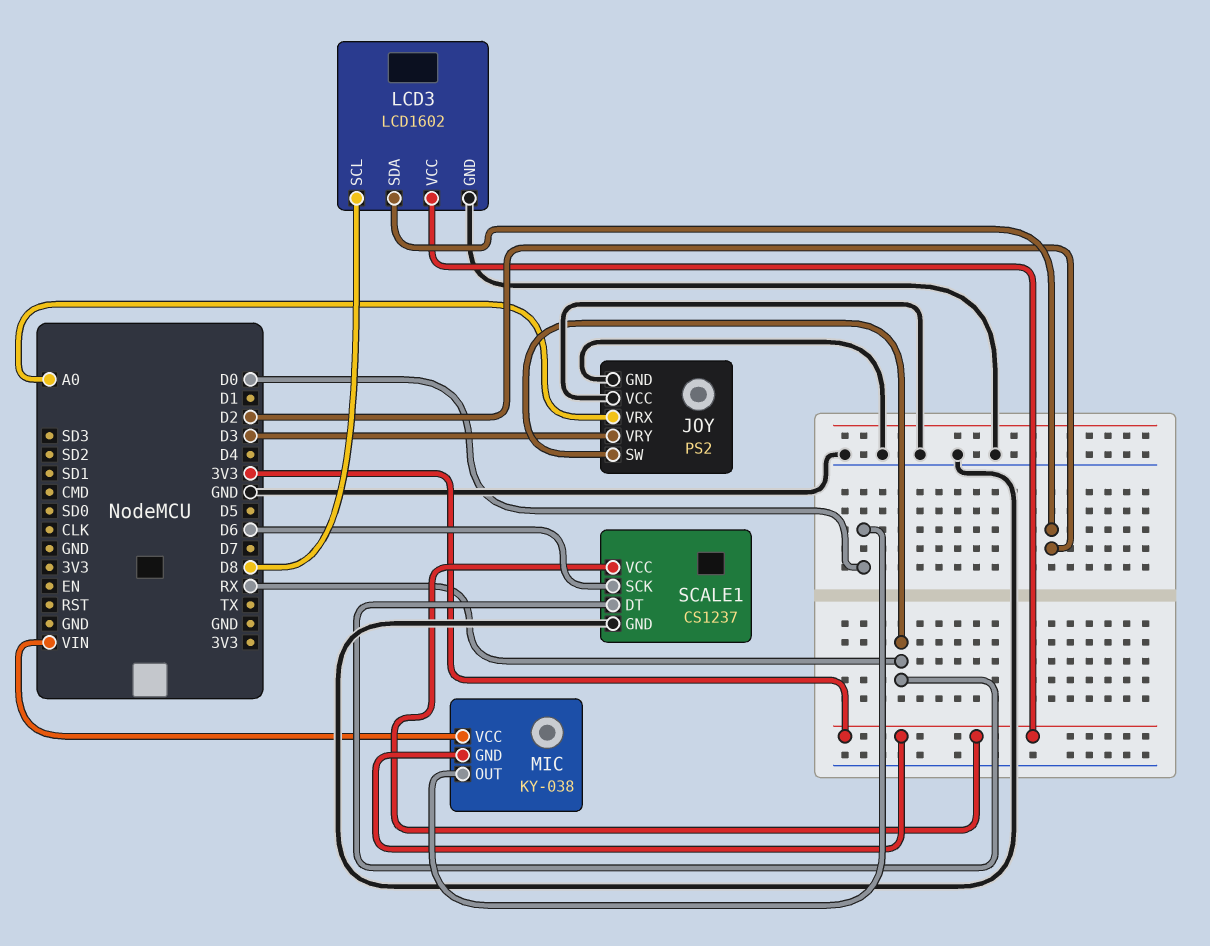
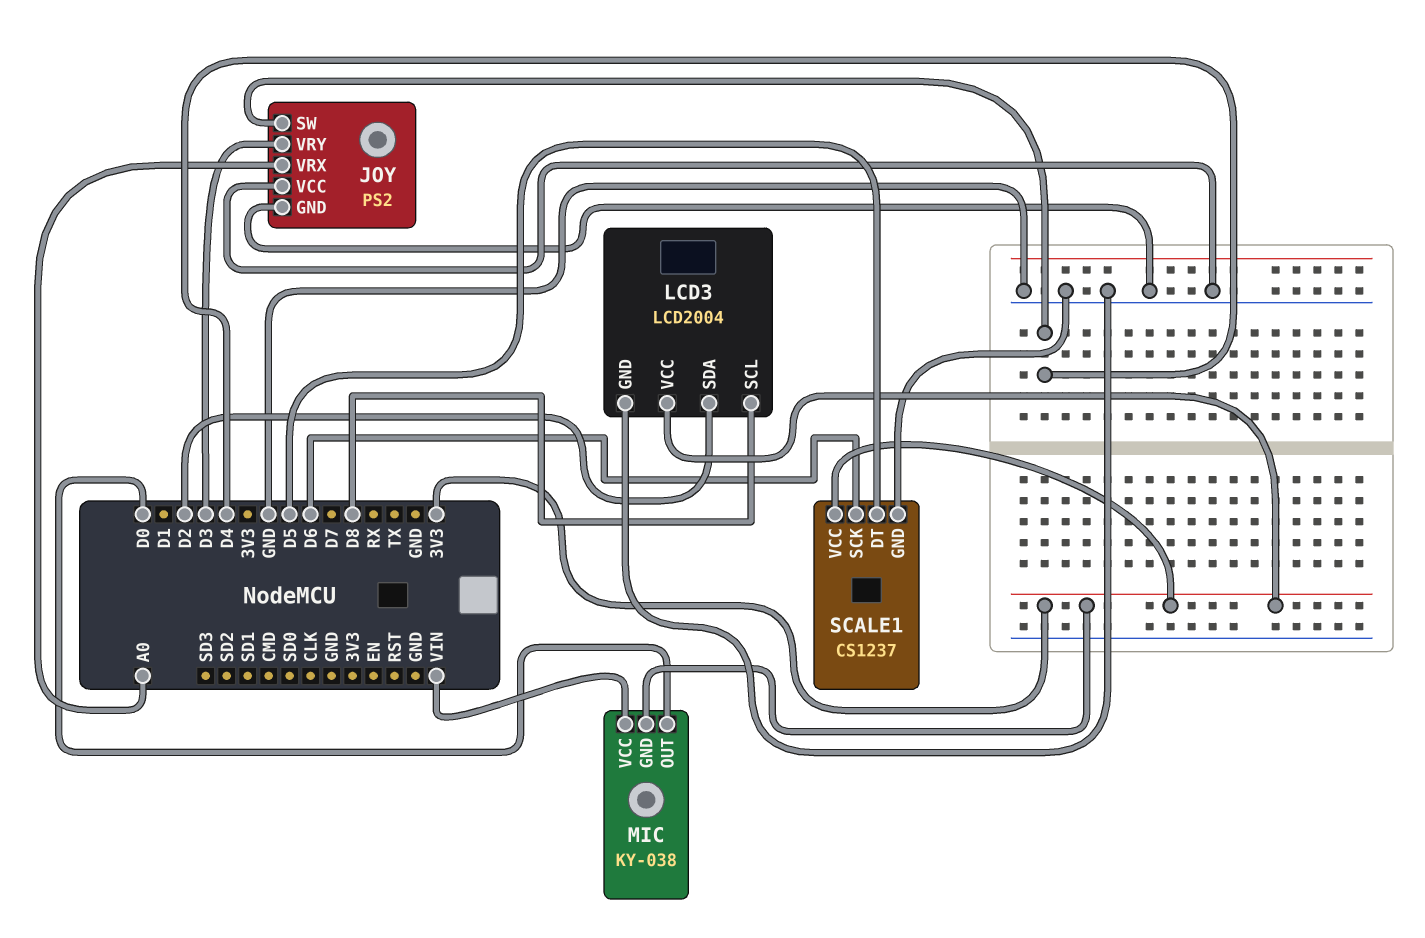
JOY pin SW: RX -> D4
LCD3: LCD1602 -> LCD2004
SCALE1 pin DT: RX -> D5

